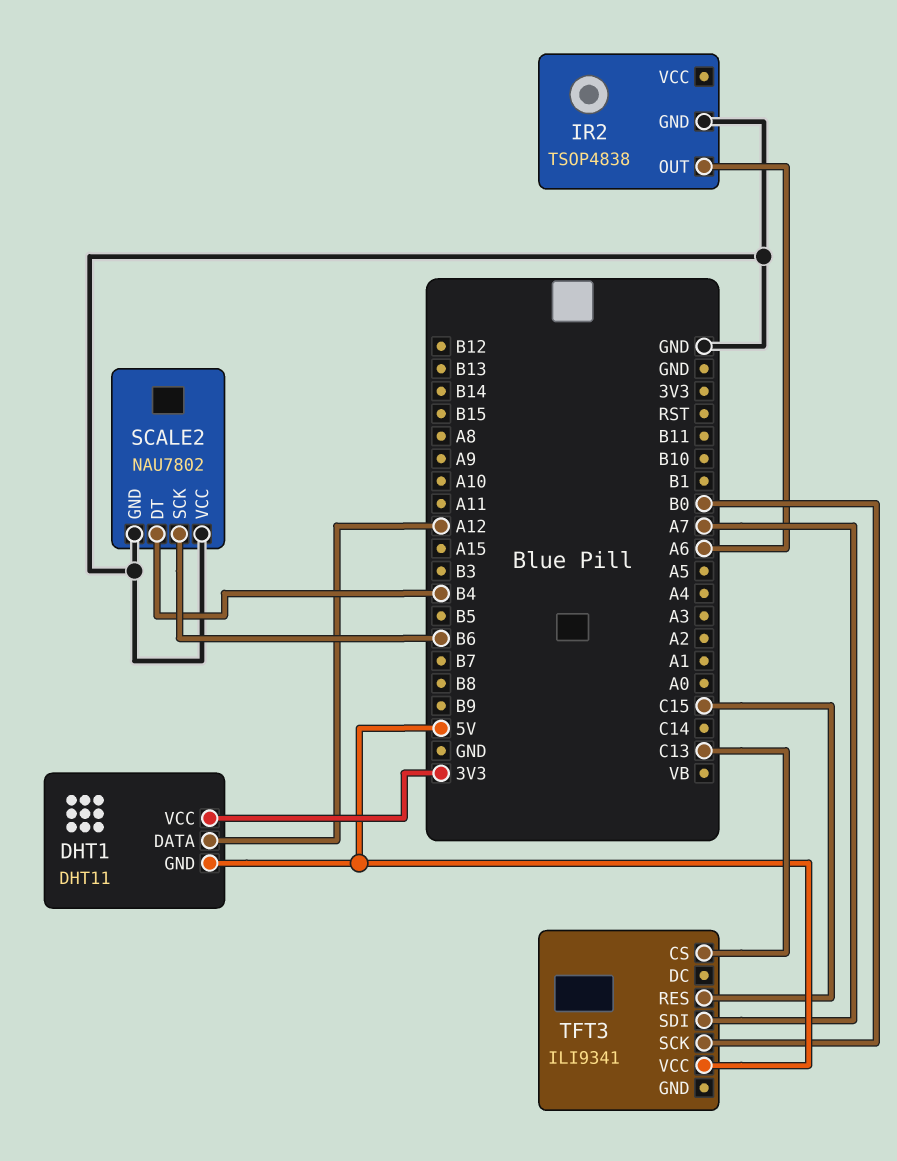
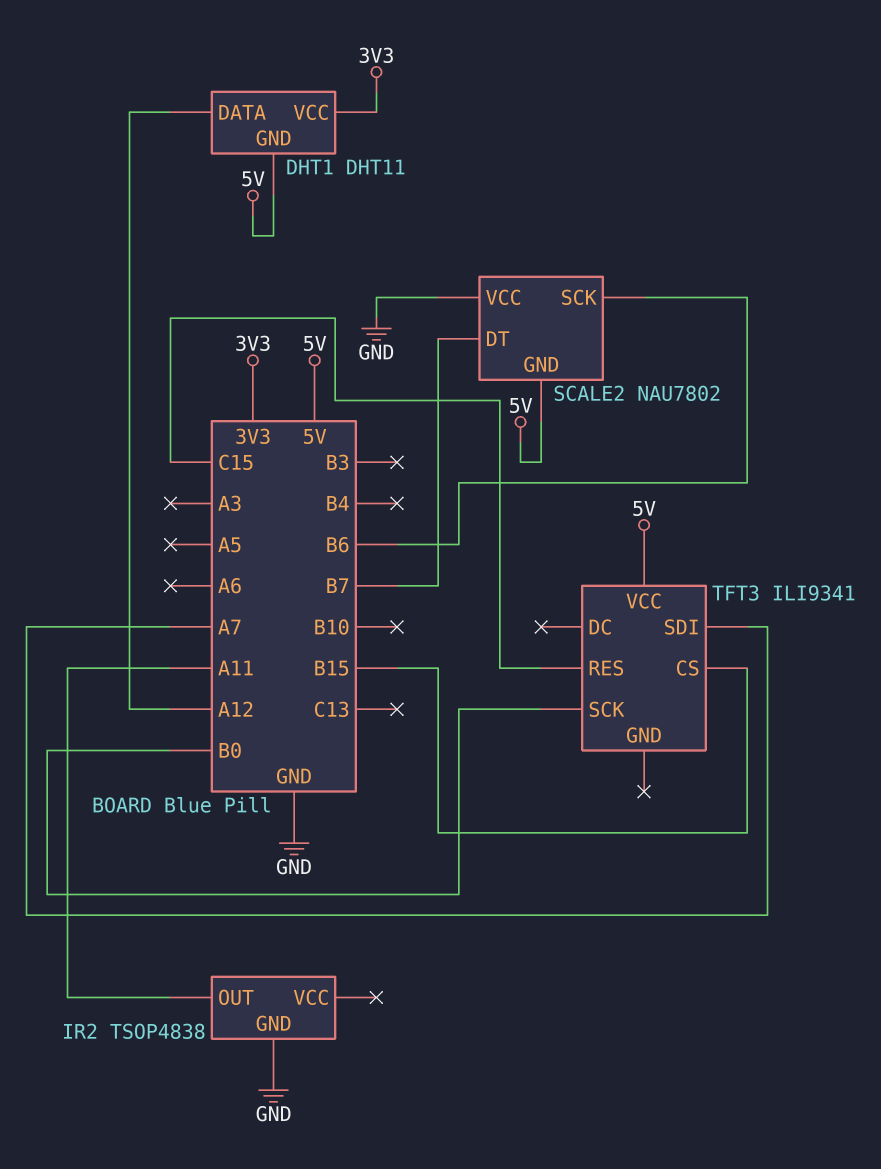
IR2 pin OUT: A6 -> A11
SCALE2 pin DT: B4 -> B7
SCALE2 pin GND: GND -> 5V
TFT3 pin CS: C13 -> B15

